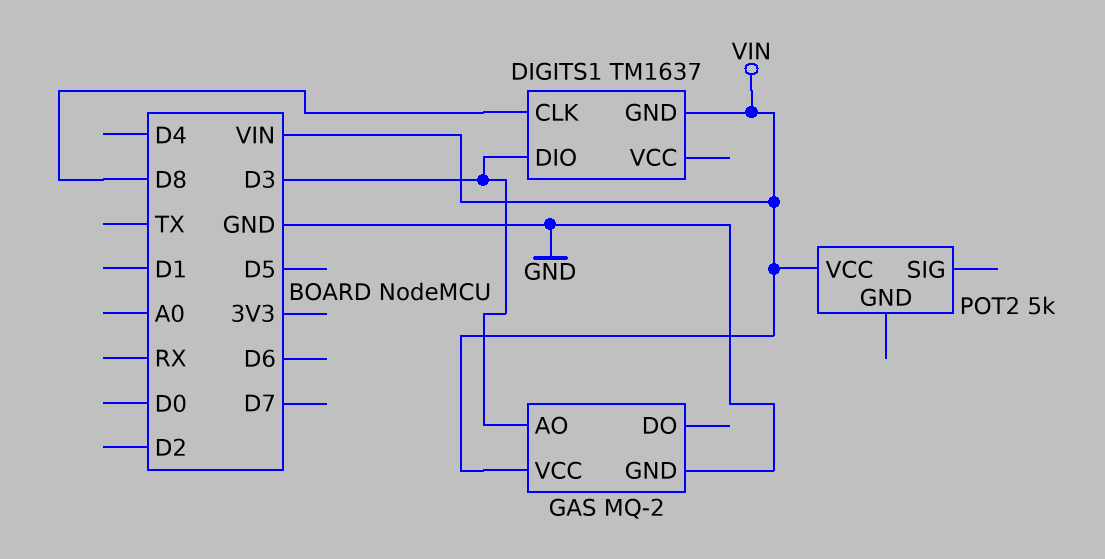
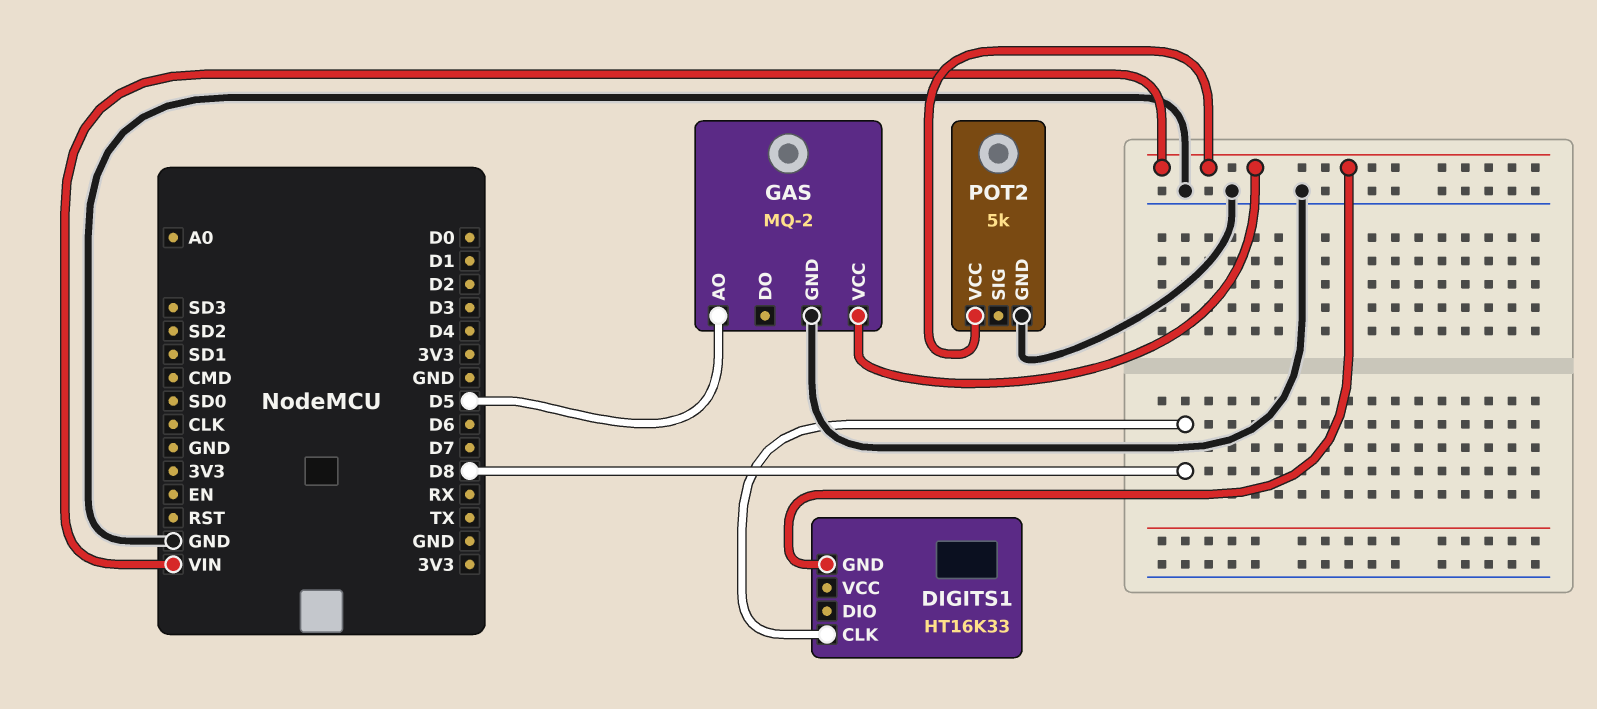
DIGITS1: TM1637 -> HT16K33
DIGITS1 pin DIO: D3 -> none
GAS pin AO: D3 -> D5
POT2 pin GND: none -> GND

